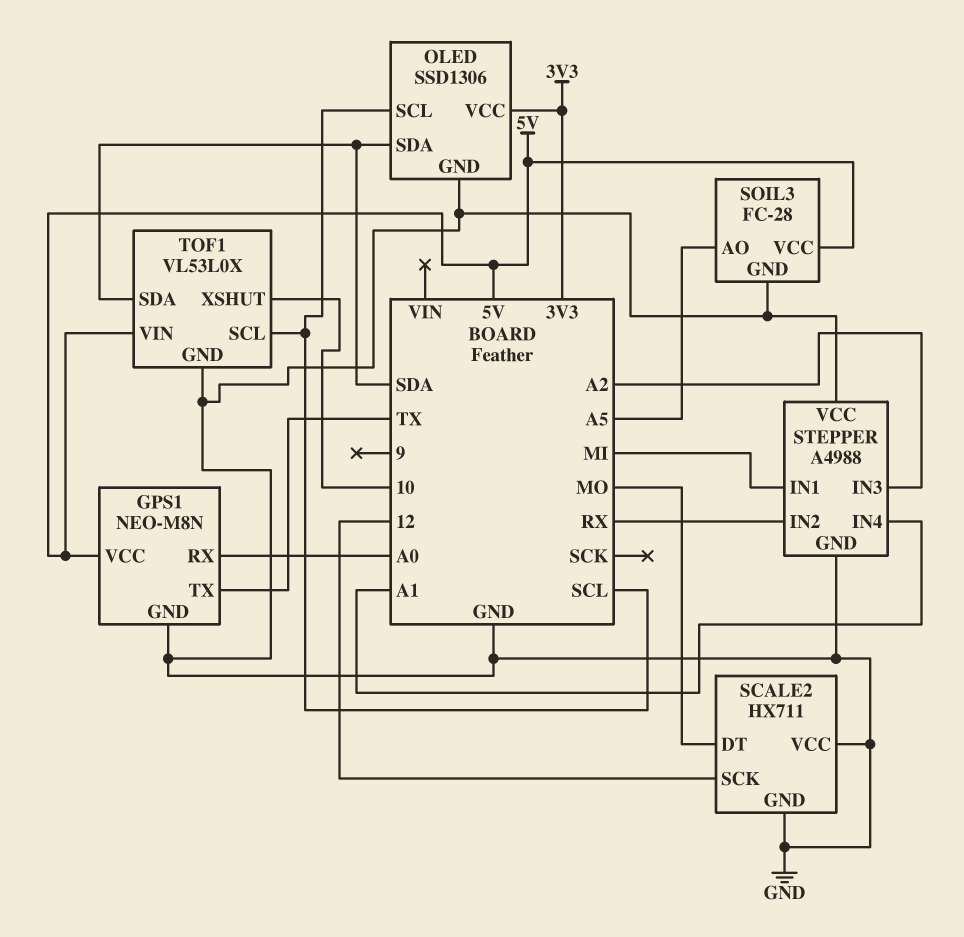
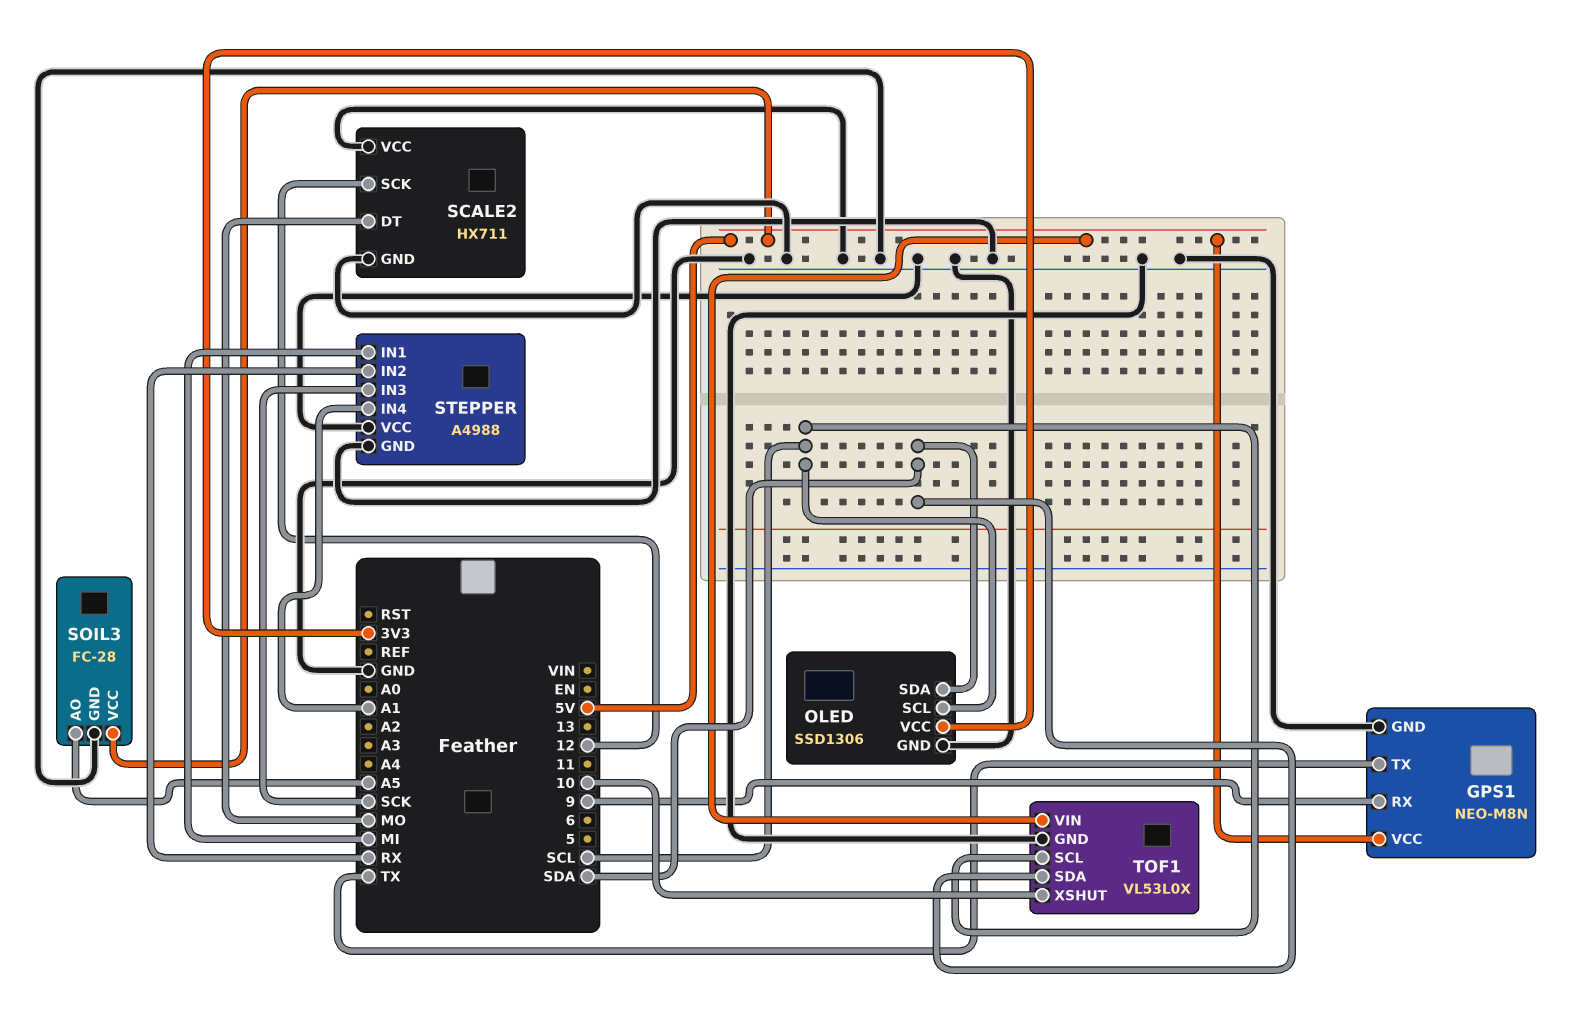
GPS1 pin RX: A0 -> 9
STEPPER pin IN3: A2 -> SCK

